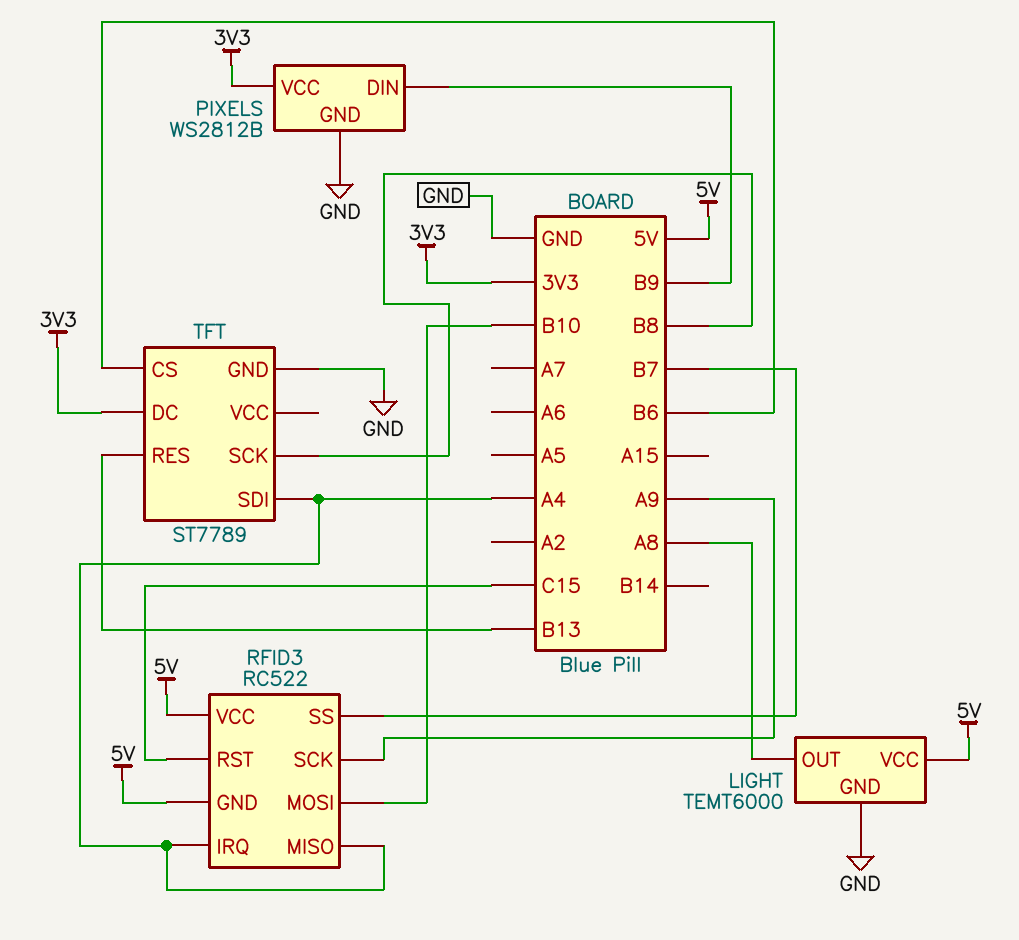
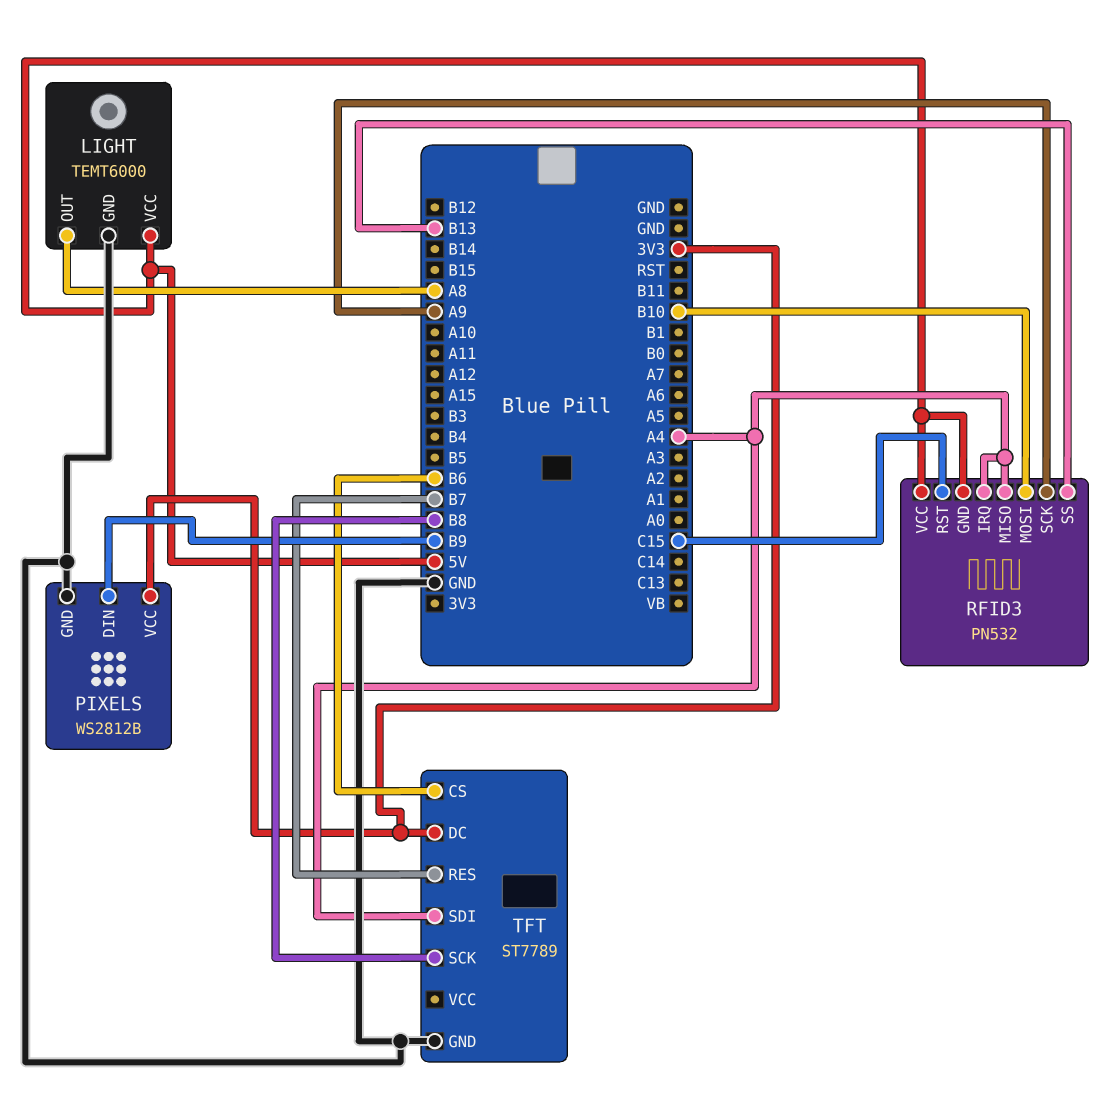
RFID3: RC522 -> PN532
RFID3 pin SS: B7 -> B13
TFT pin RES: B13 -> B7

